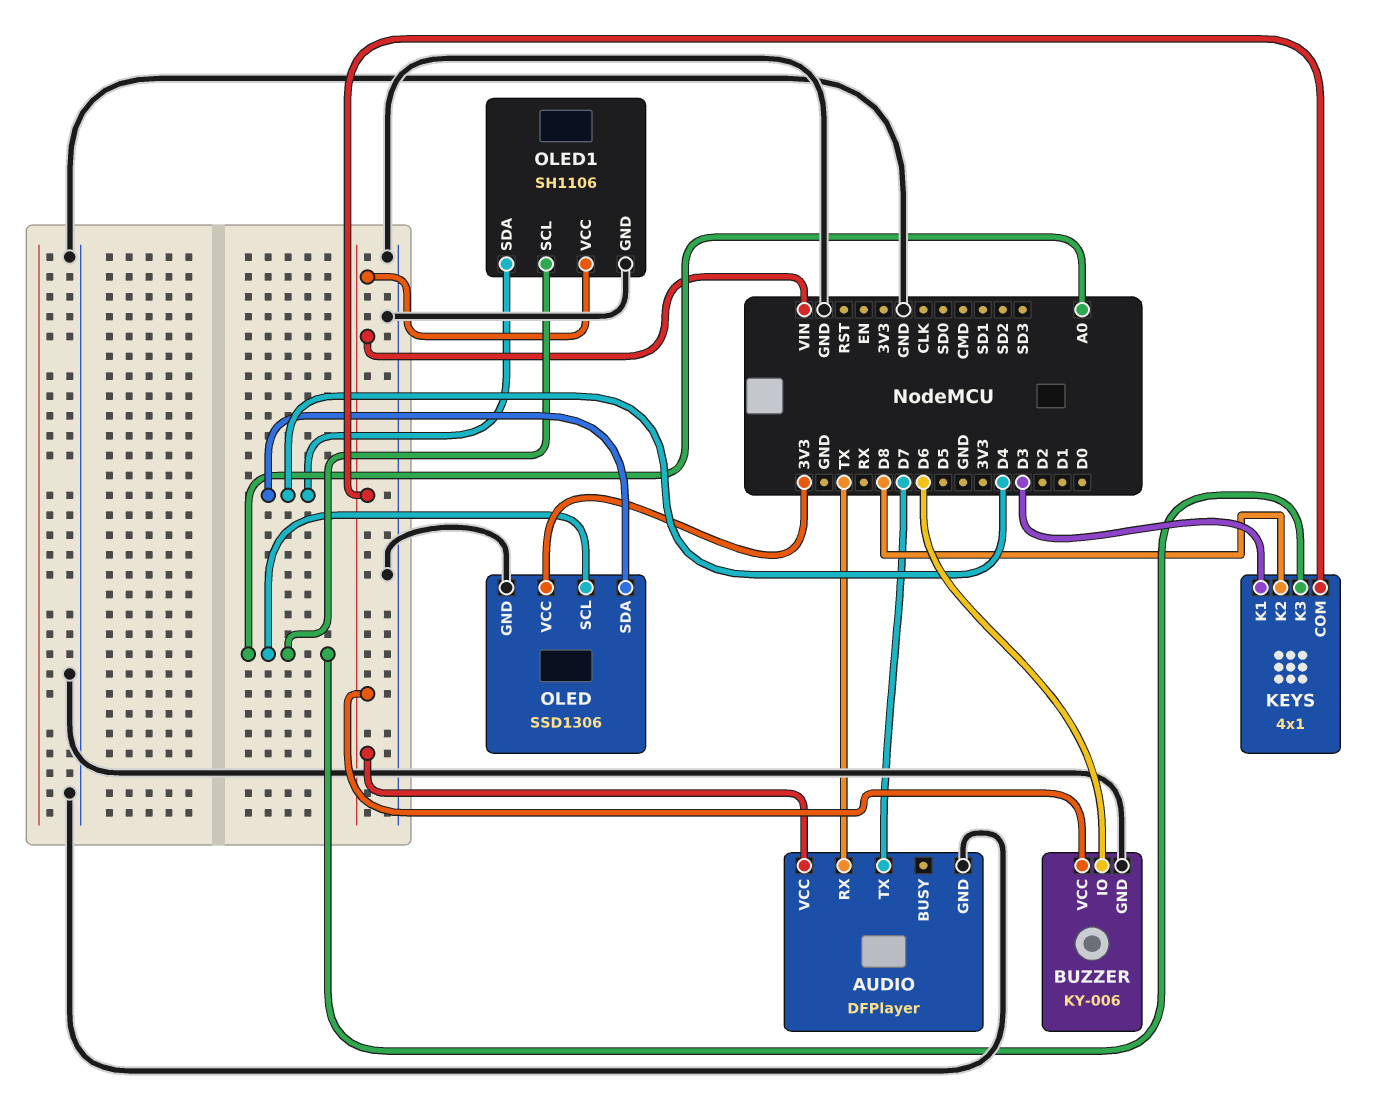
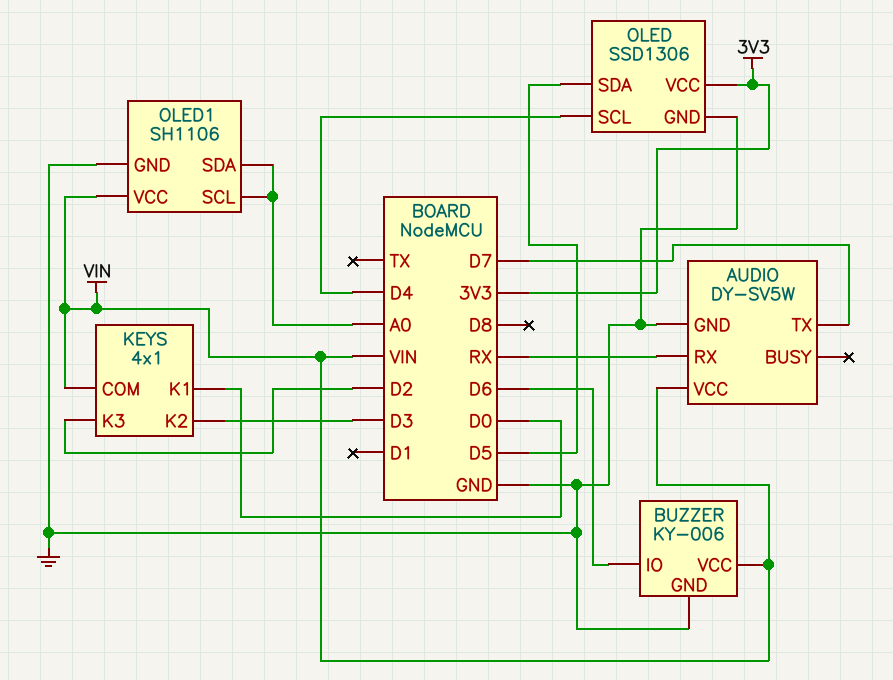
AUDIO: DFPlayer -> DY-SV5W
AUDIO pin RX: TX -> RX
KEYS pin K1: D3 -> D0
KEYS pin K2: D8 -> D3
KEYS pin K3: A0 -> D2
OLED pin SCL: A0 -> D4
OLED pin SDA: D4 -> D5
OLED1 pin SDA: D4 -> A0

